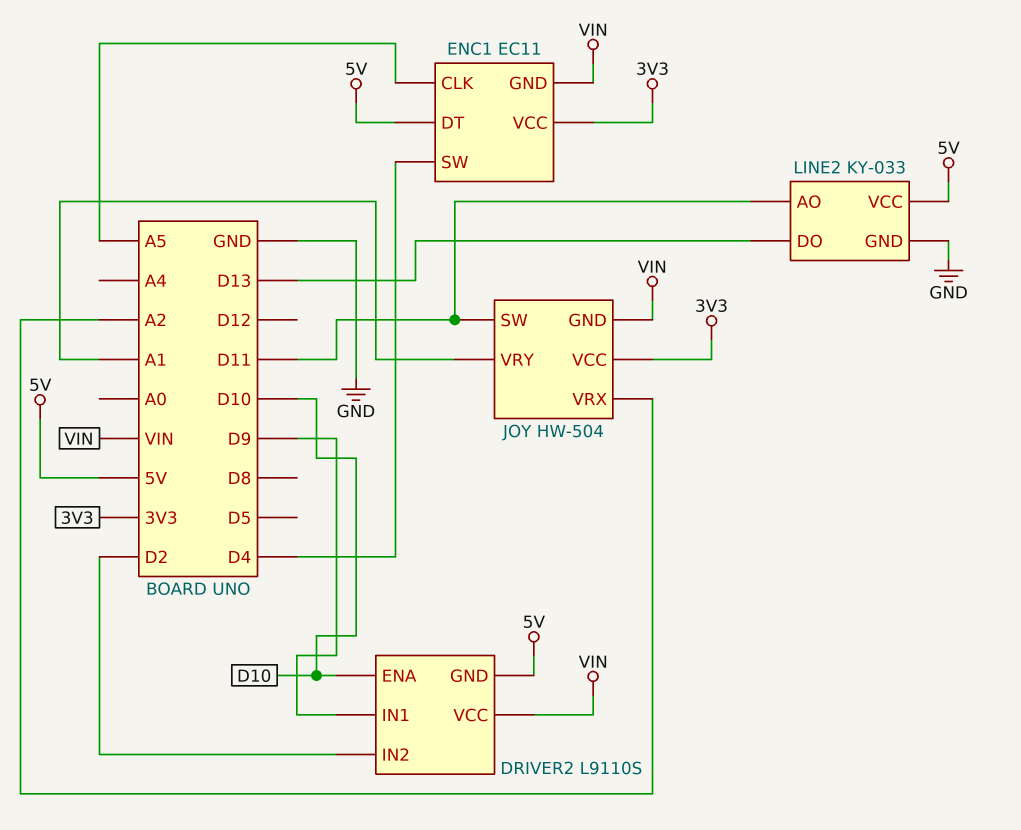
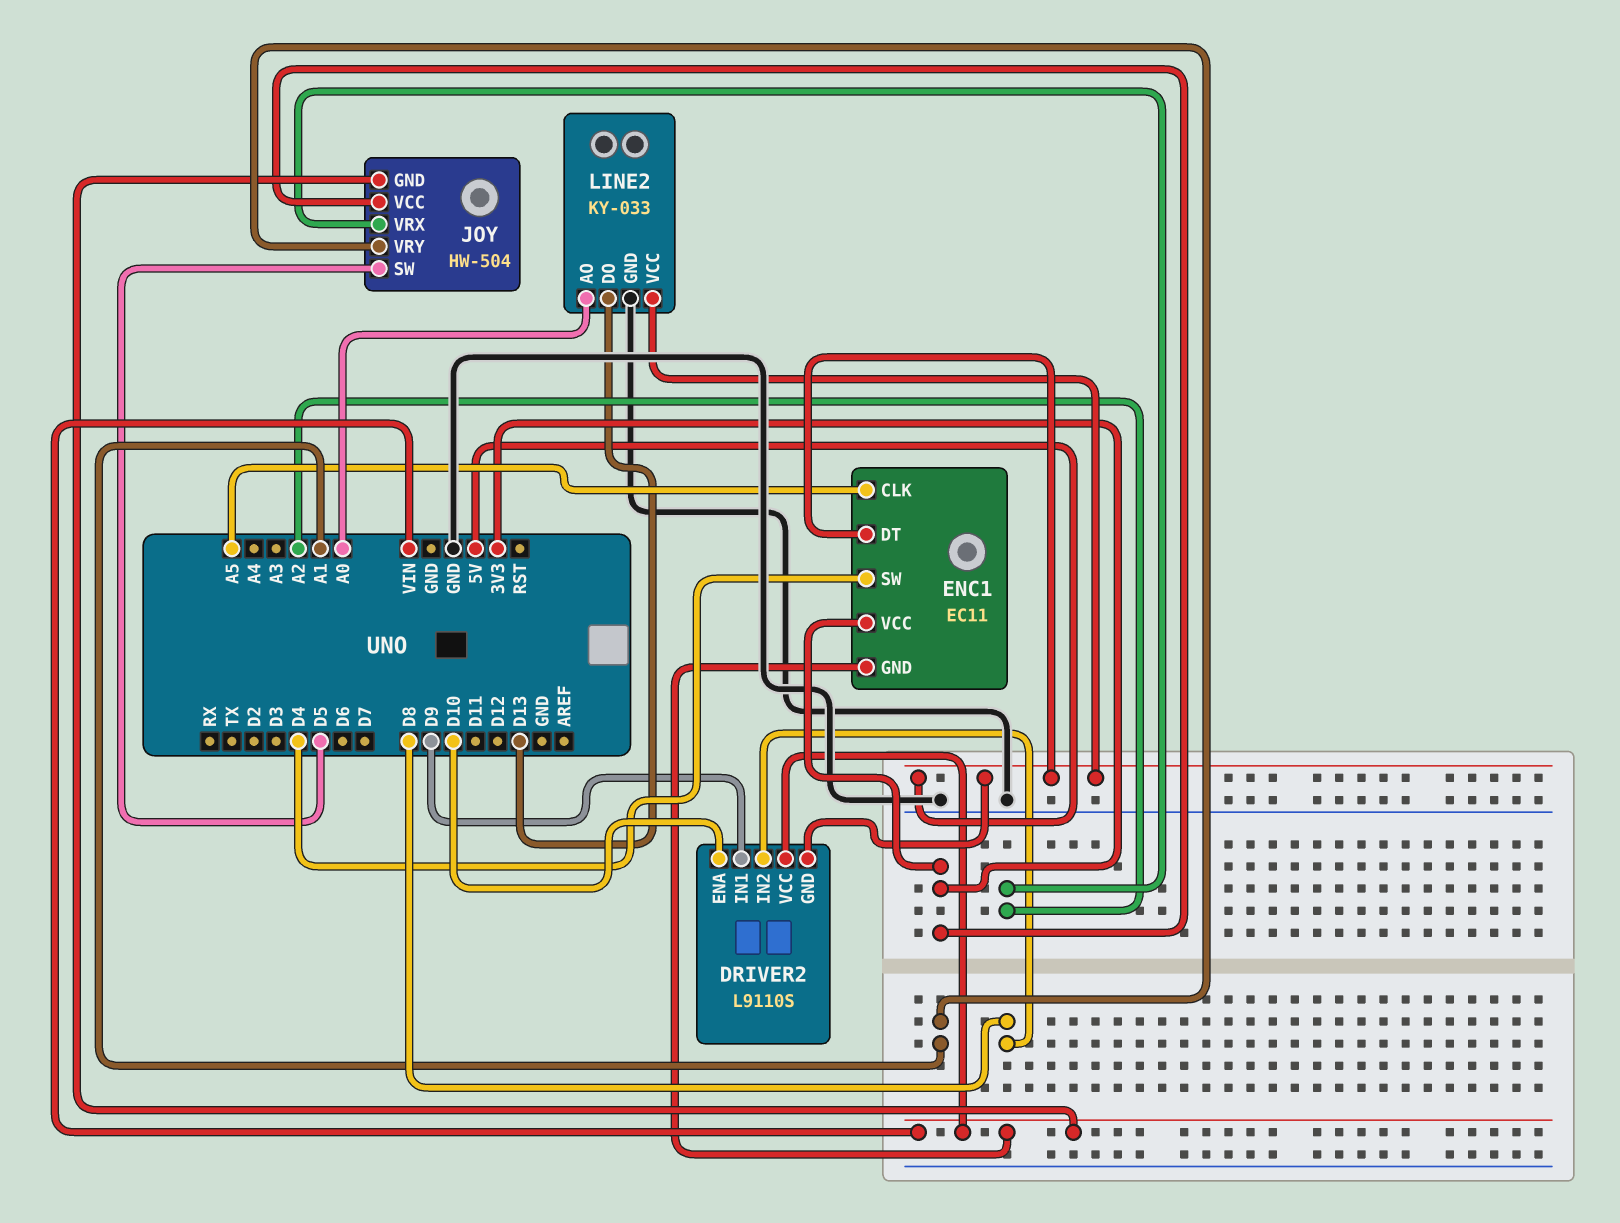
DRIVER2 pin IN2: D2 -> D8
JOY pin SW: D11 -> D5
LINE2 pin AO: D11 -> A0

